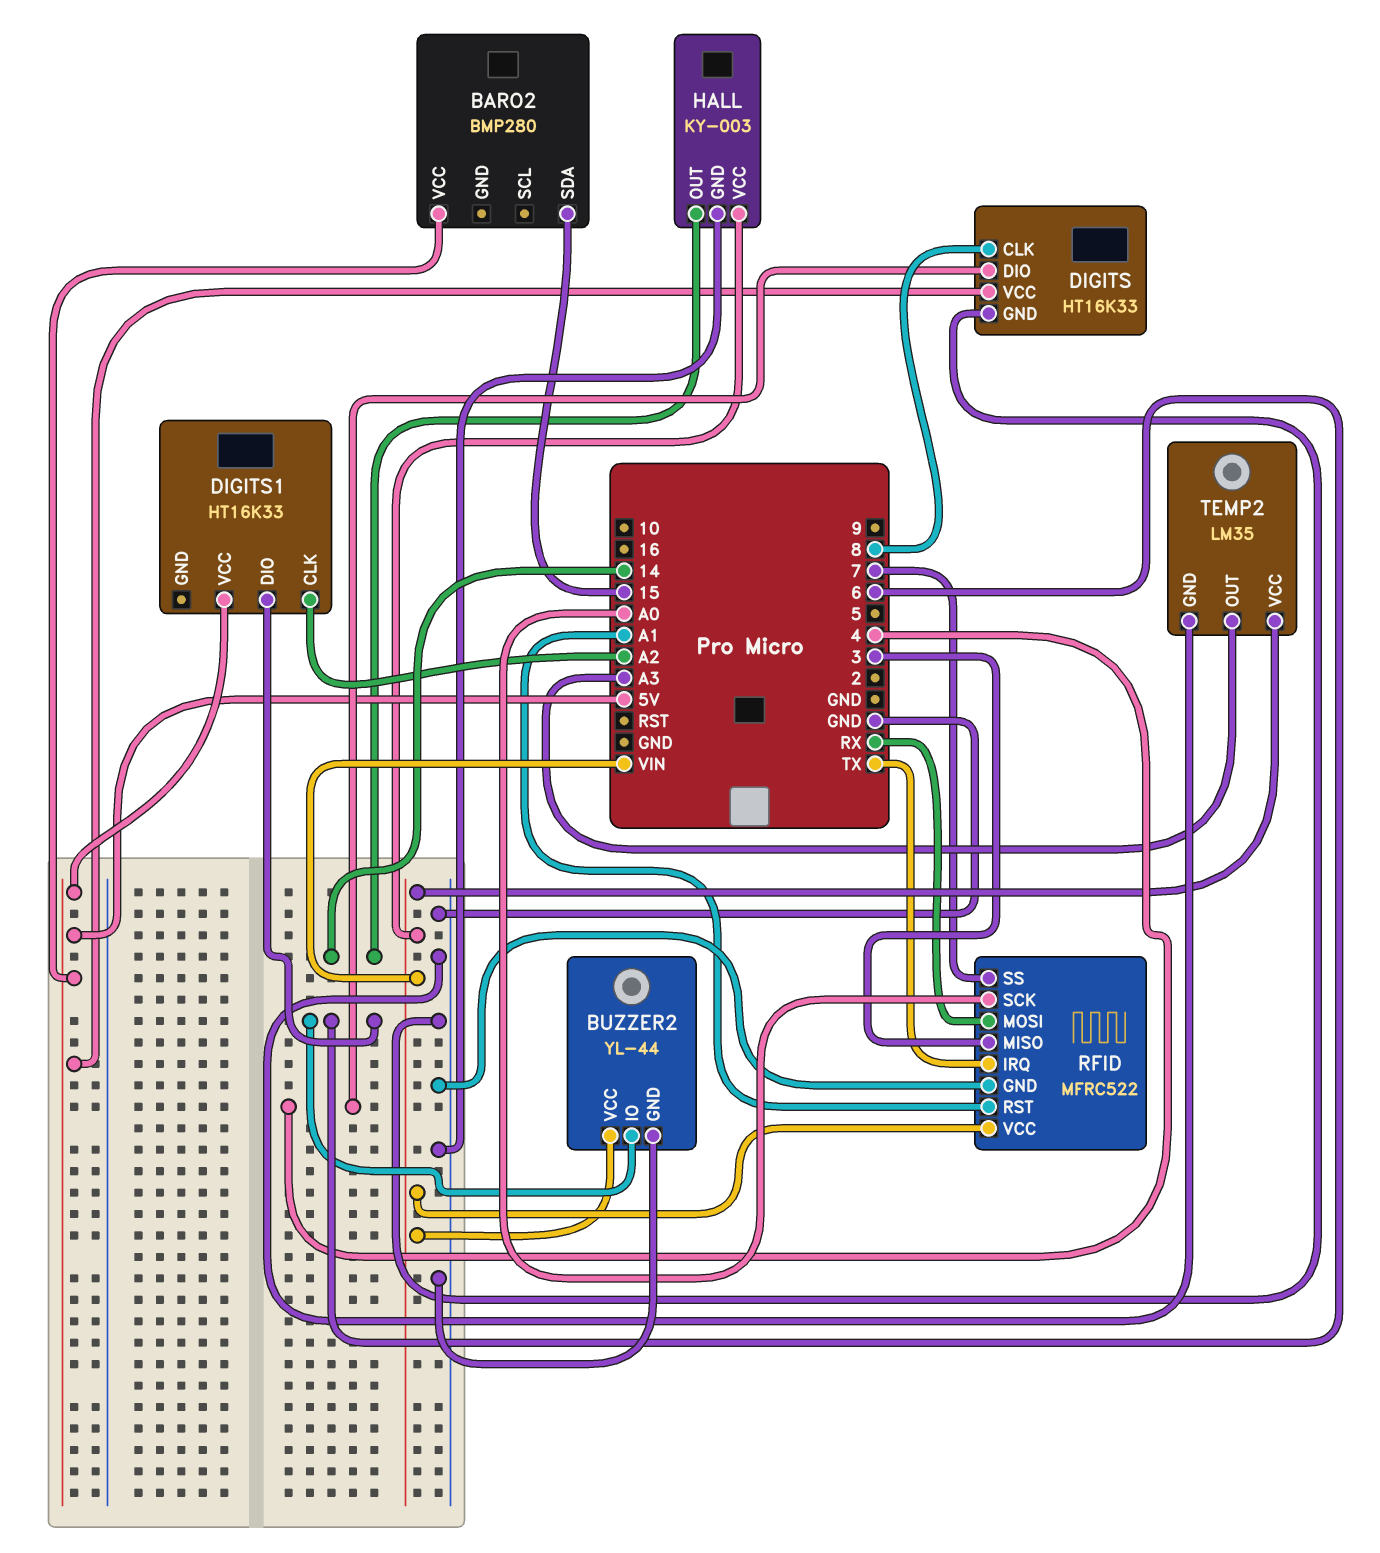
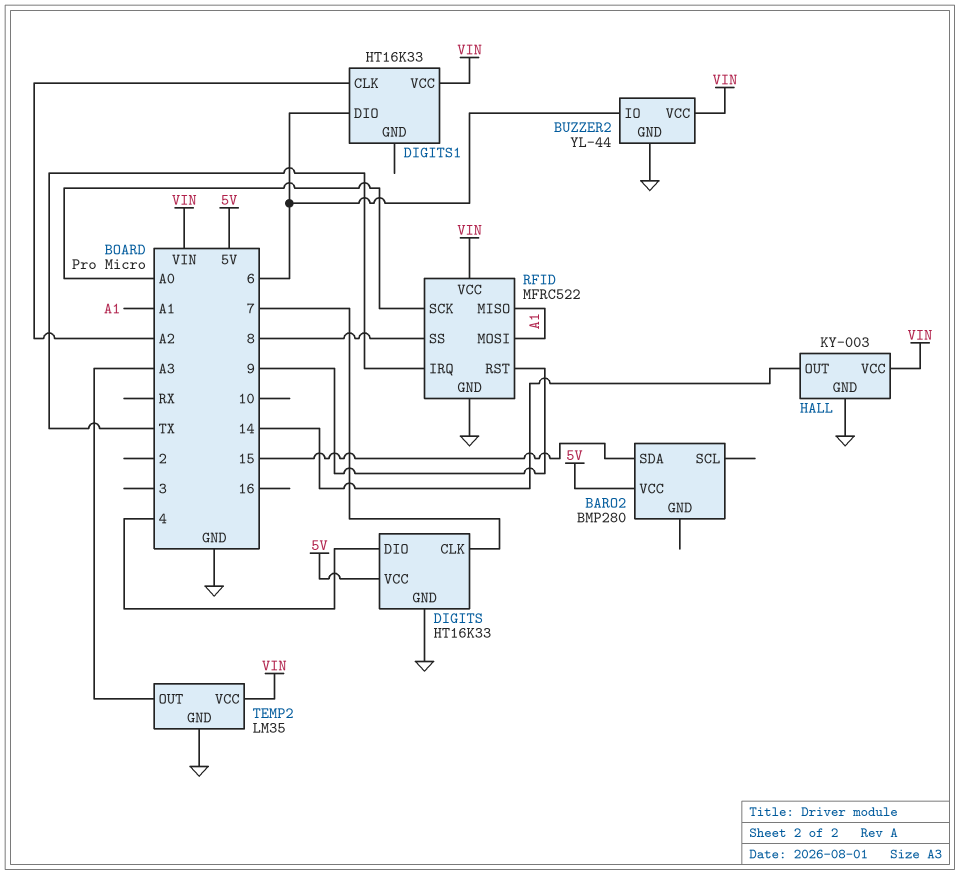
DIGITS pin CLK: 8 -> 7
DIGITS1 pin VCC: 5V -> VIN
RFID pin MISO: 3 -> A1
RFID pin MOSI: RX -> A1
RFID pin RST: A1 -> 9
RFID pin SS: 7 -> 8

